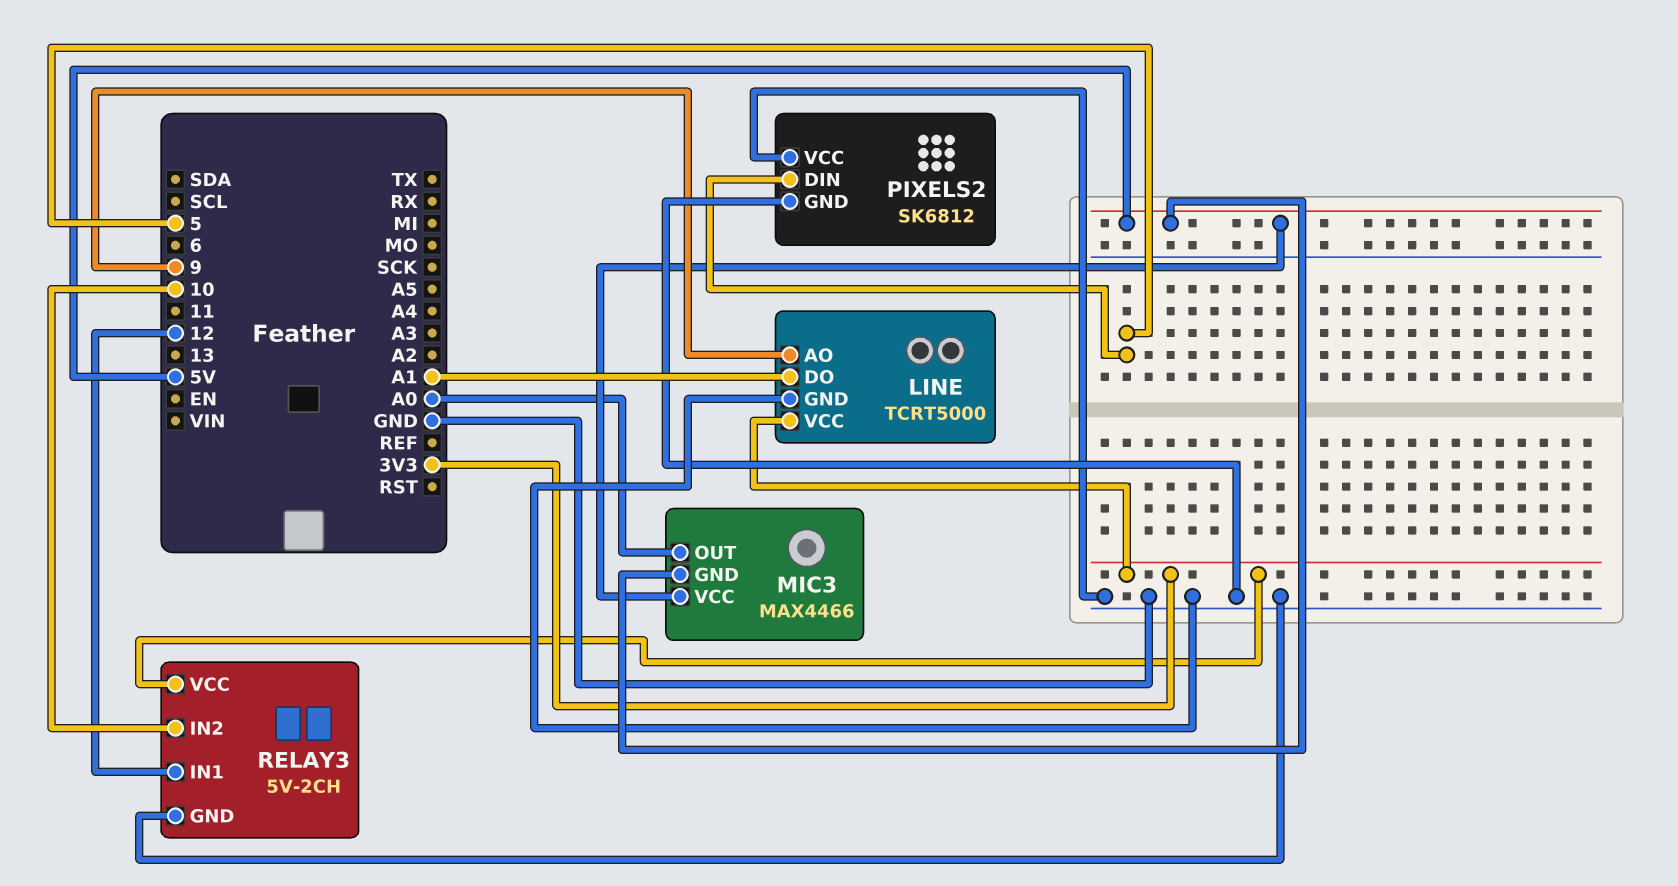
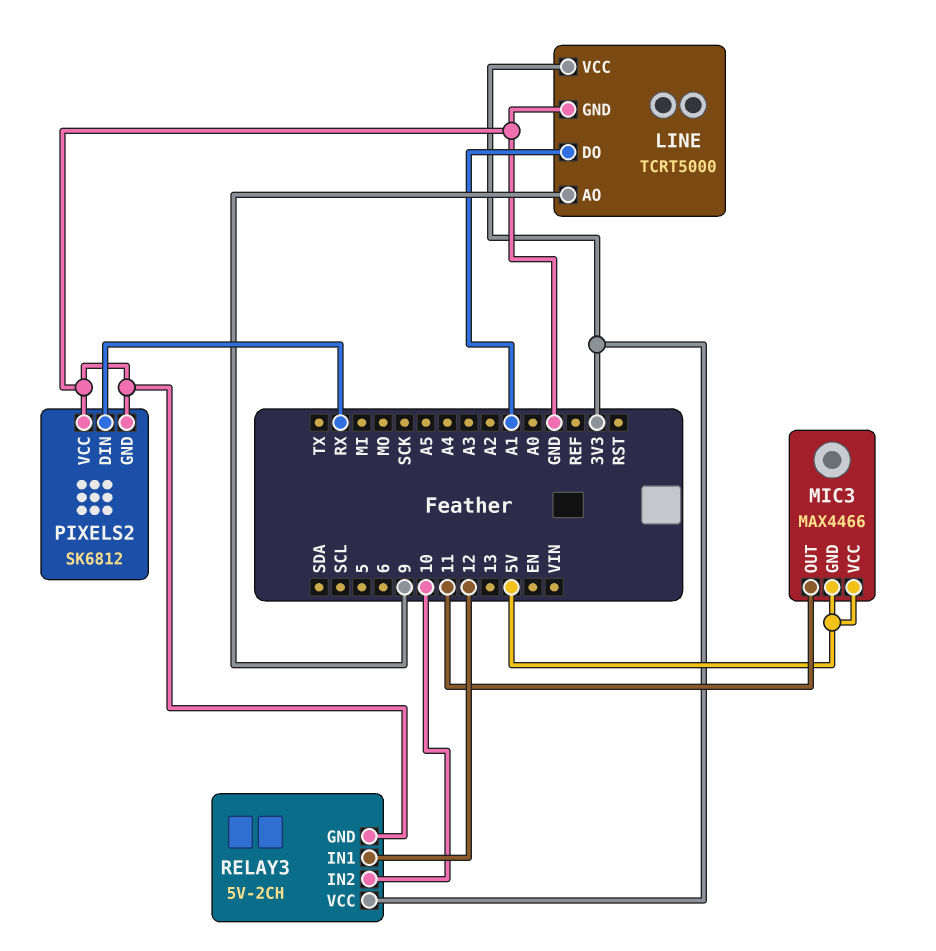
MIC3 pin OUT: A0 -> 11
PIXELS2 pin DIN: 5 -> RX

